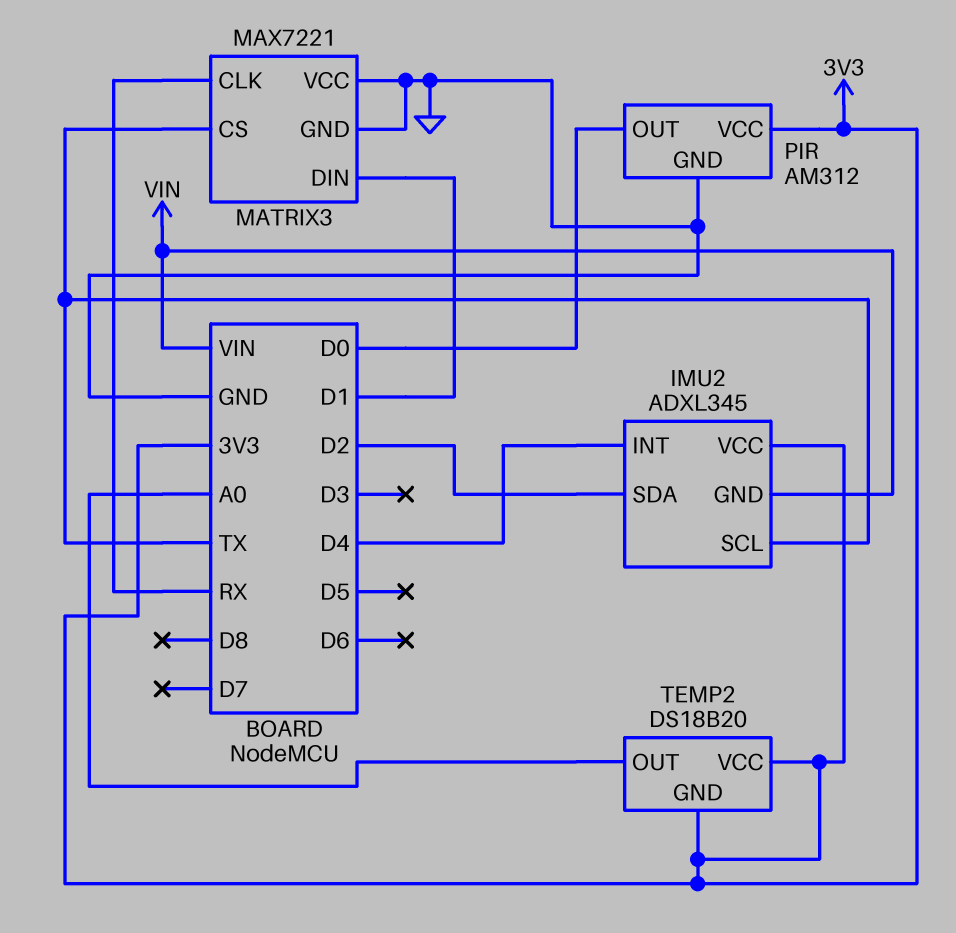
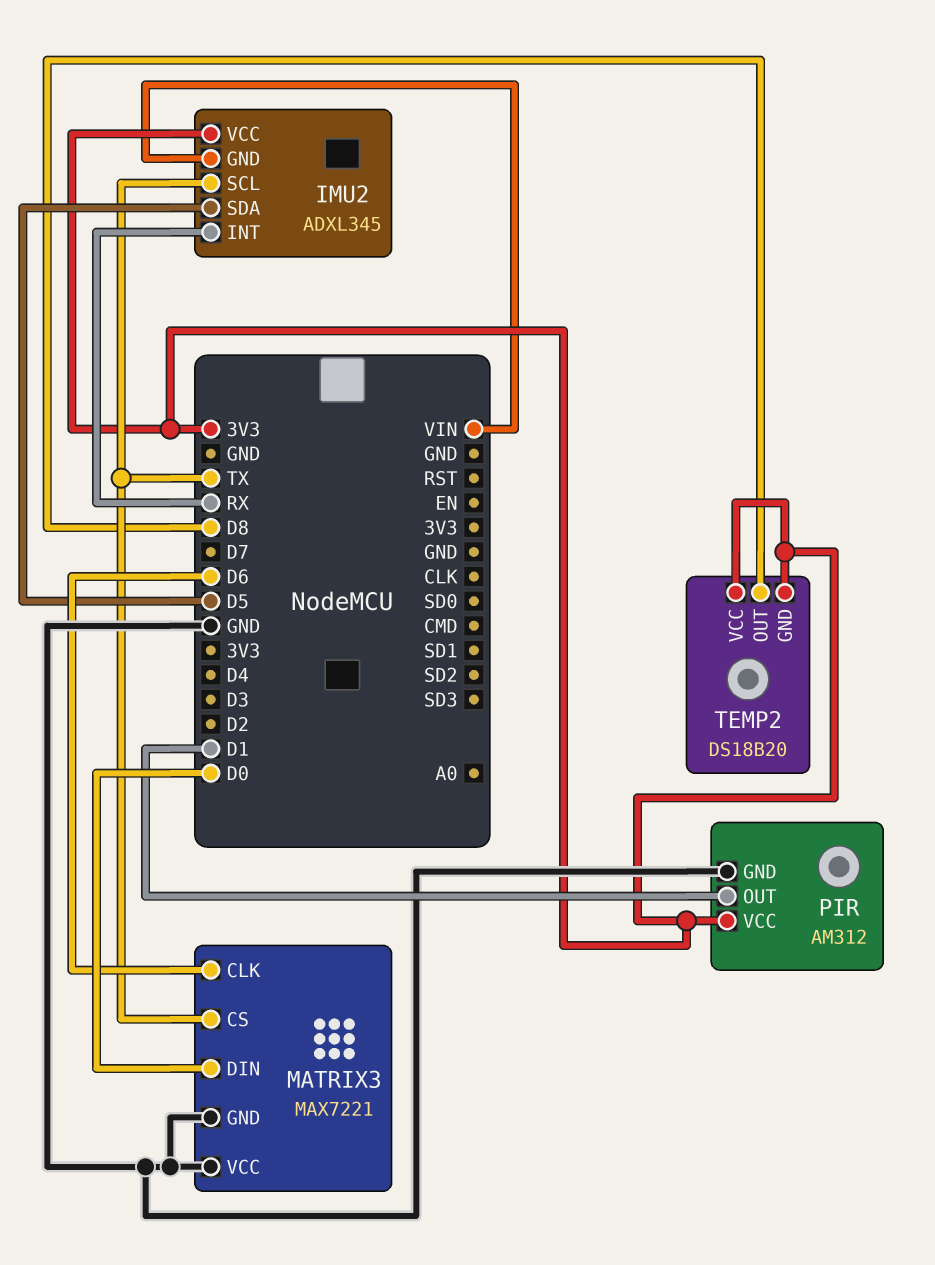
IMU2 pin INT: D4 -> RX
IMU2 pin SDA: D2 -> D5
MATRIX3 pin CLK: RX -> D6
MATRIX3 pin DIN: D1 -> D0
PIR pin OUT: D0 -> D1
TEMP2 pin OUT: A0 -> D8

